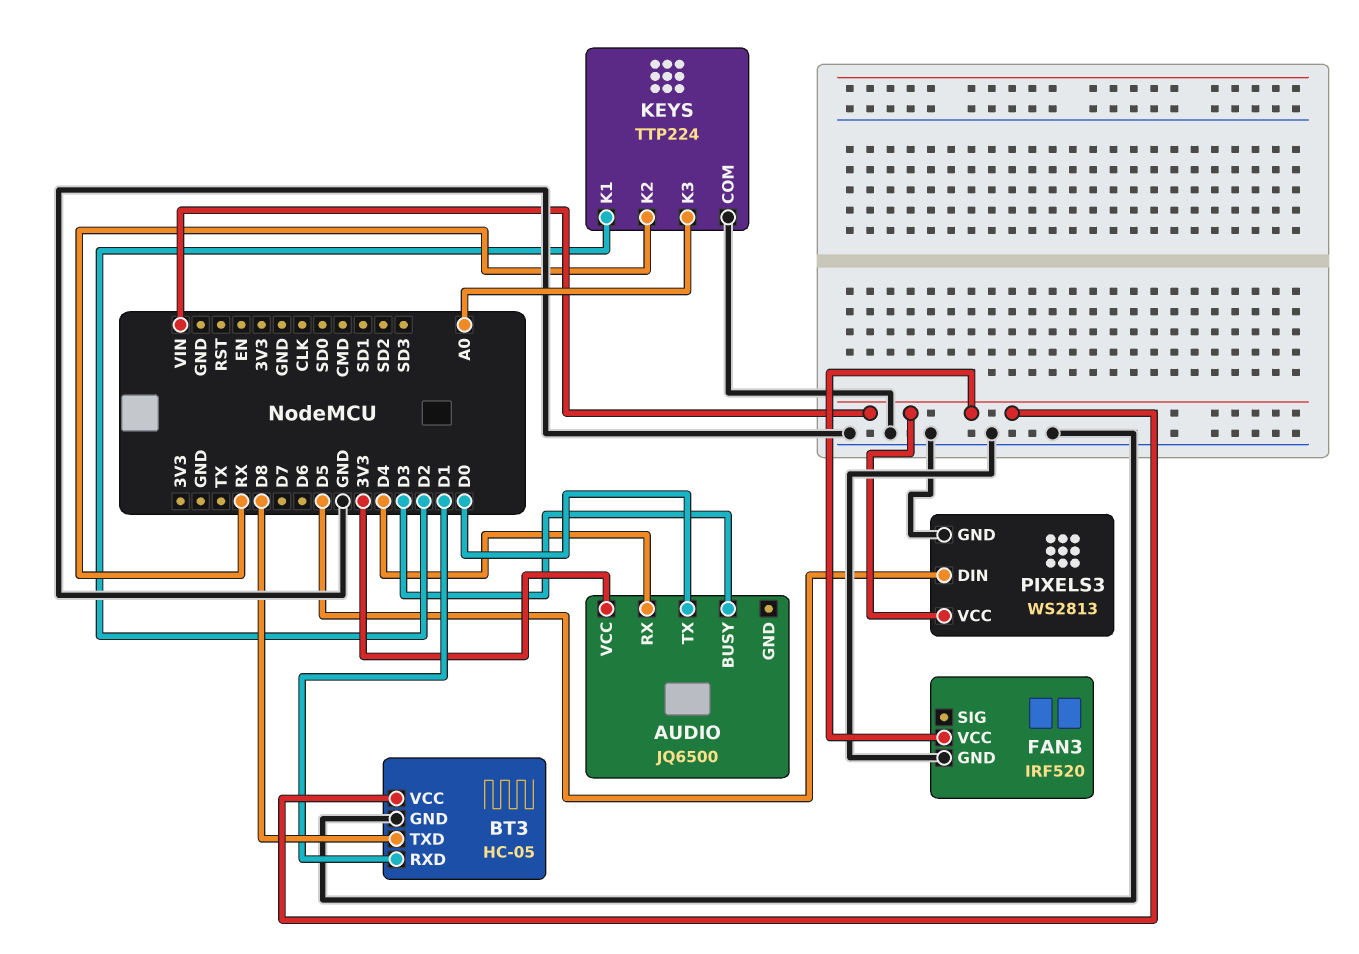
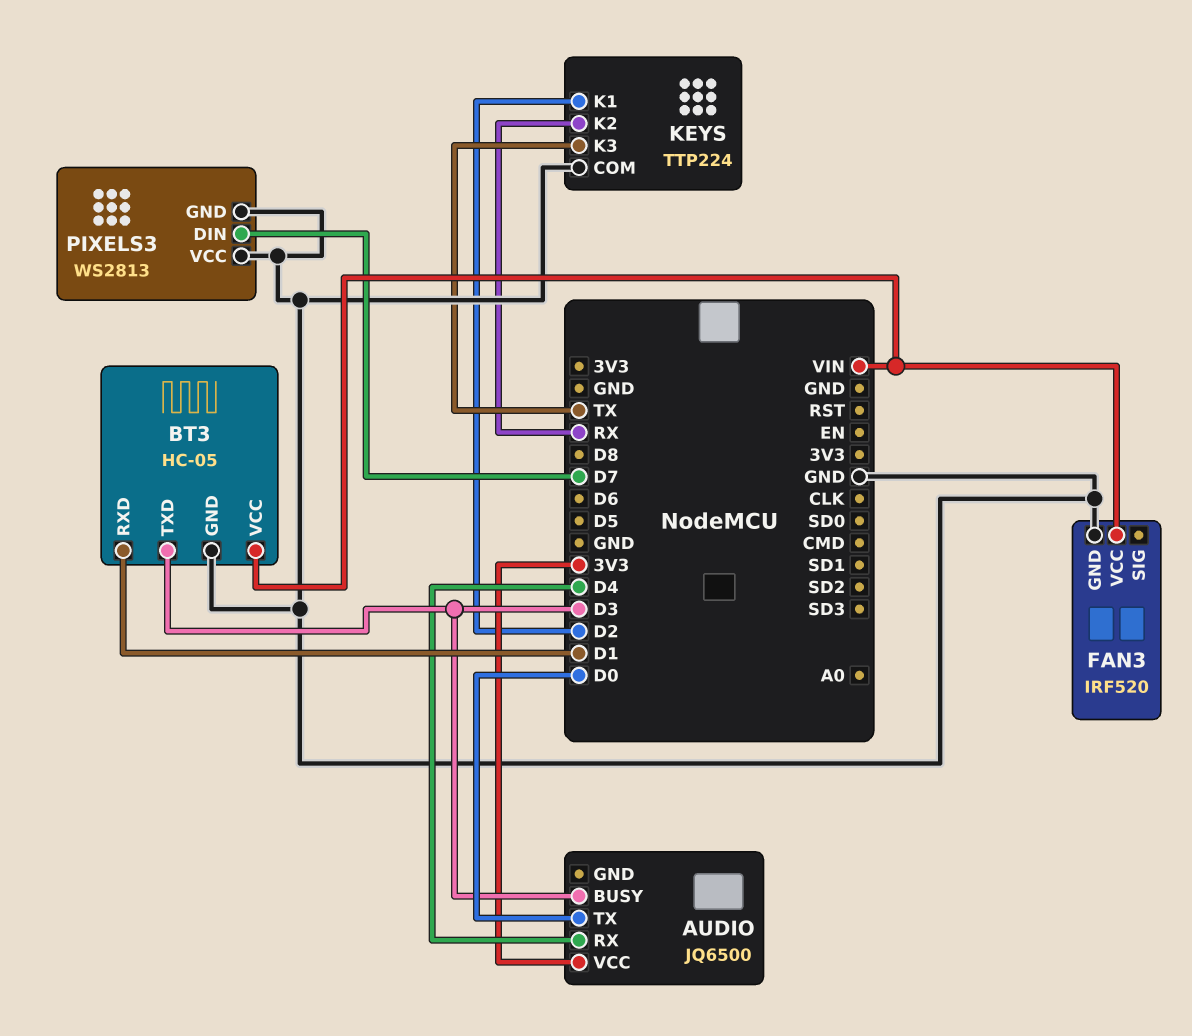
BT3 pin TXD: D8 -> D3
KEYS pin K3: A0 -> TX
PIXELS3 pin DIN: D5 -> D7
PIXELS3 pin VCC: VIN -> GND

